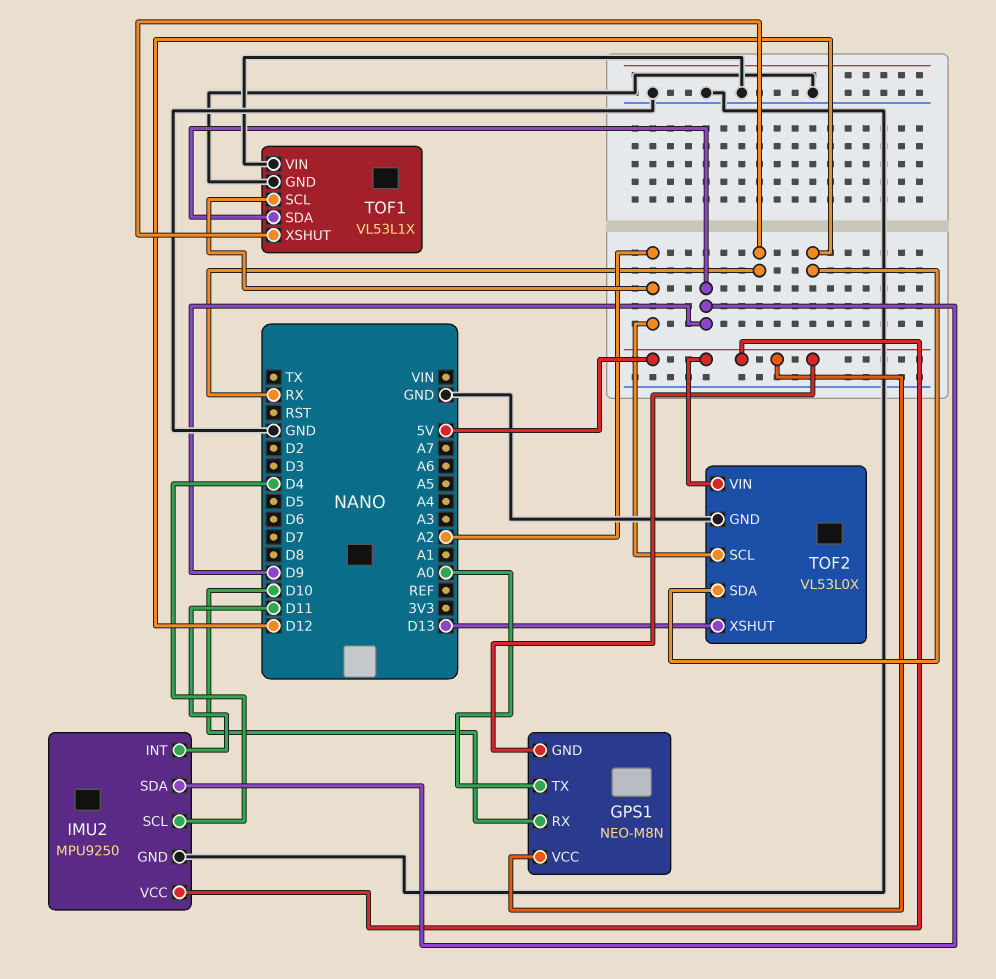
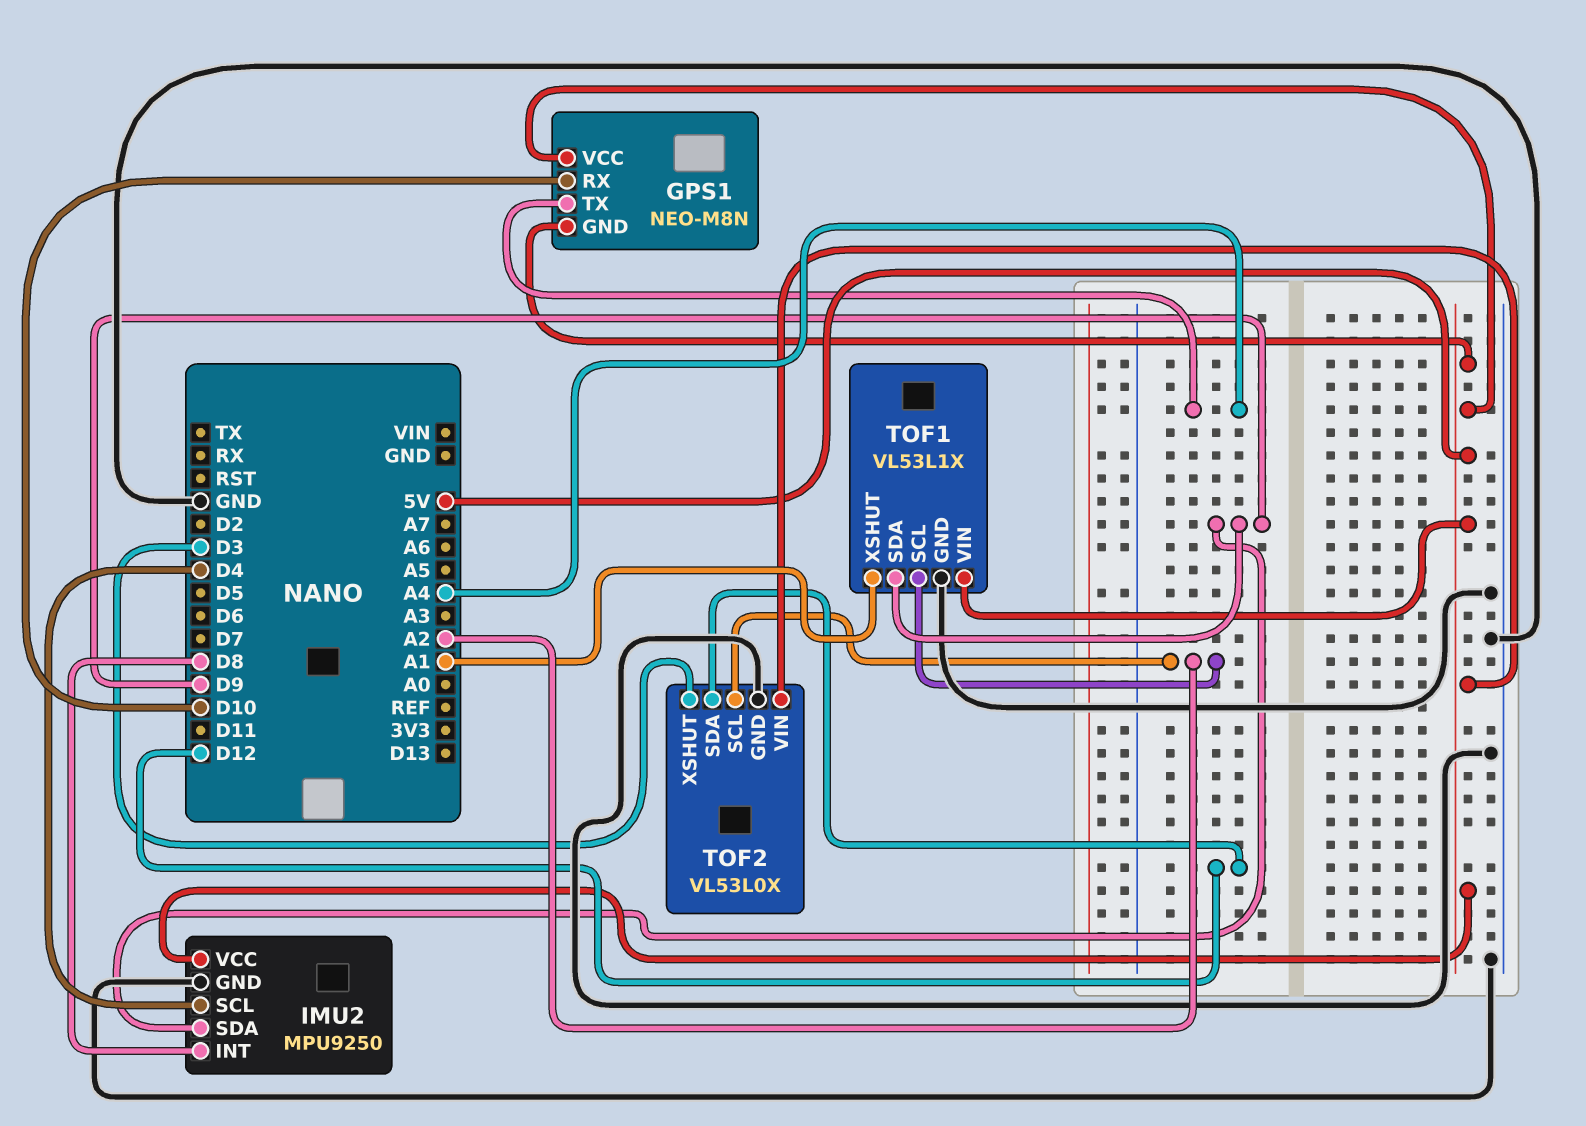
GPS1 pin TX: A0 -> A4
IMU2 pin INT: D11 -> D8
TOF1 pin VIN: GND -> 5V
TOF1 pin XSHUT: RX -> A1
TOF2 pin XSHUT: D13 -> D3

